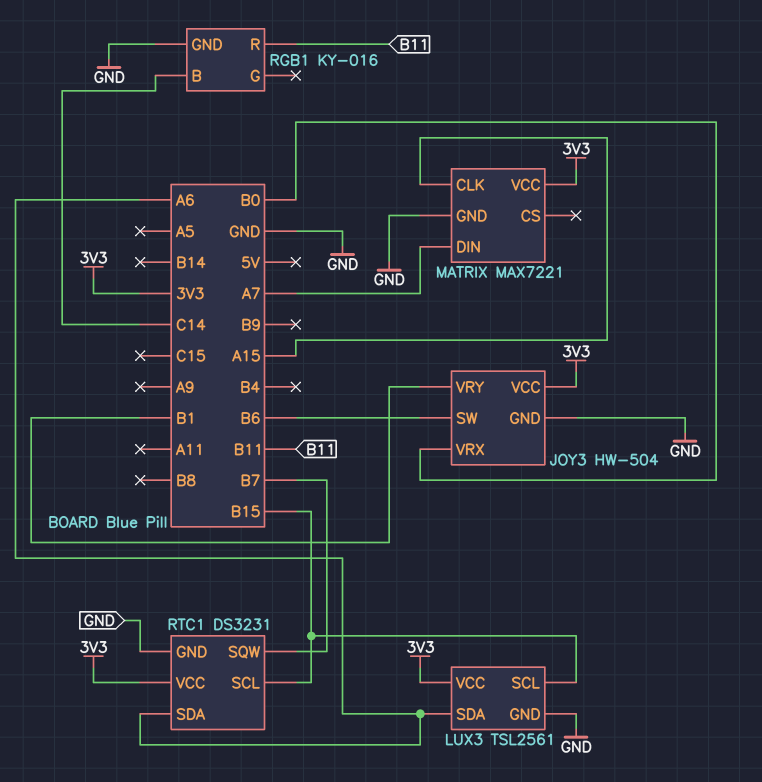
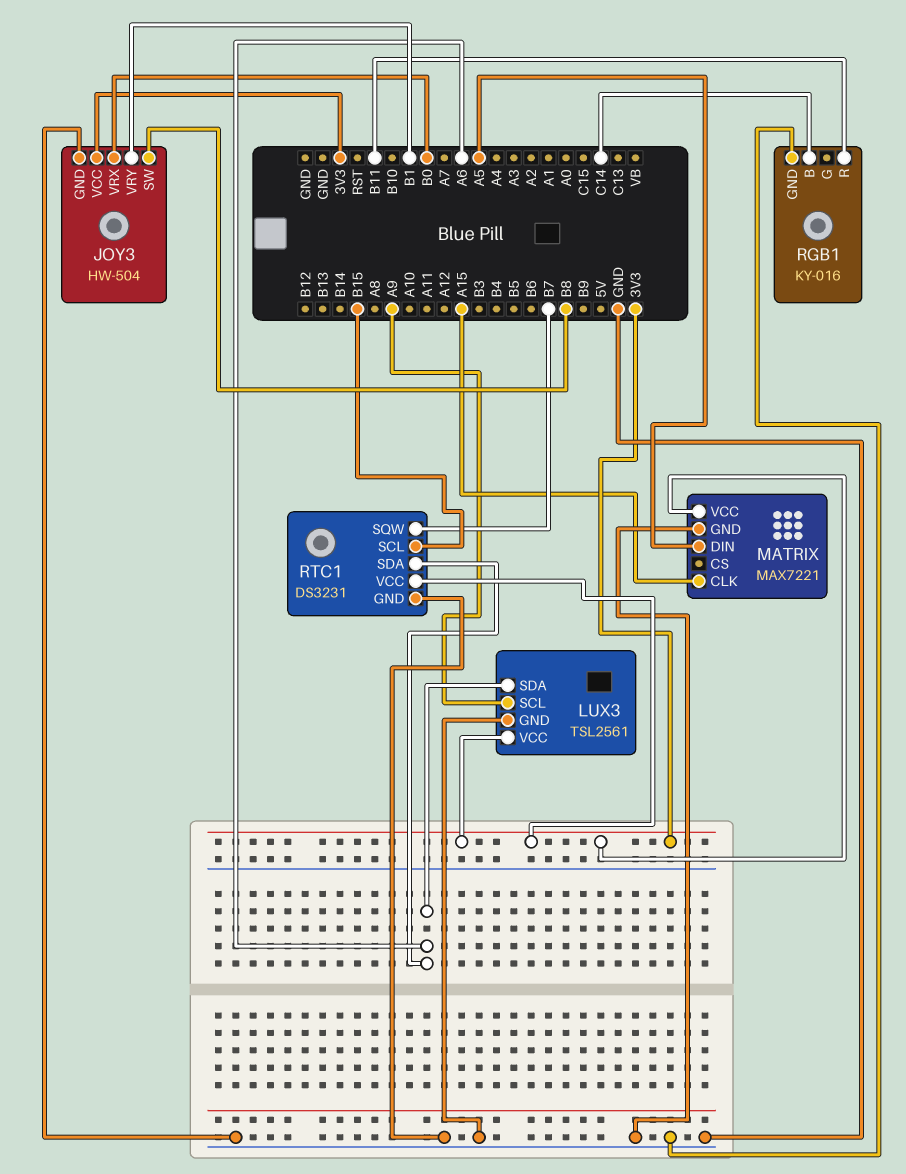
JOY3 pin SW: B6 -> B8
LUX3 pin SCL: B15 -> A9
MATRIX pin DIN: A7 -> A5

